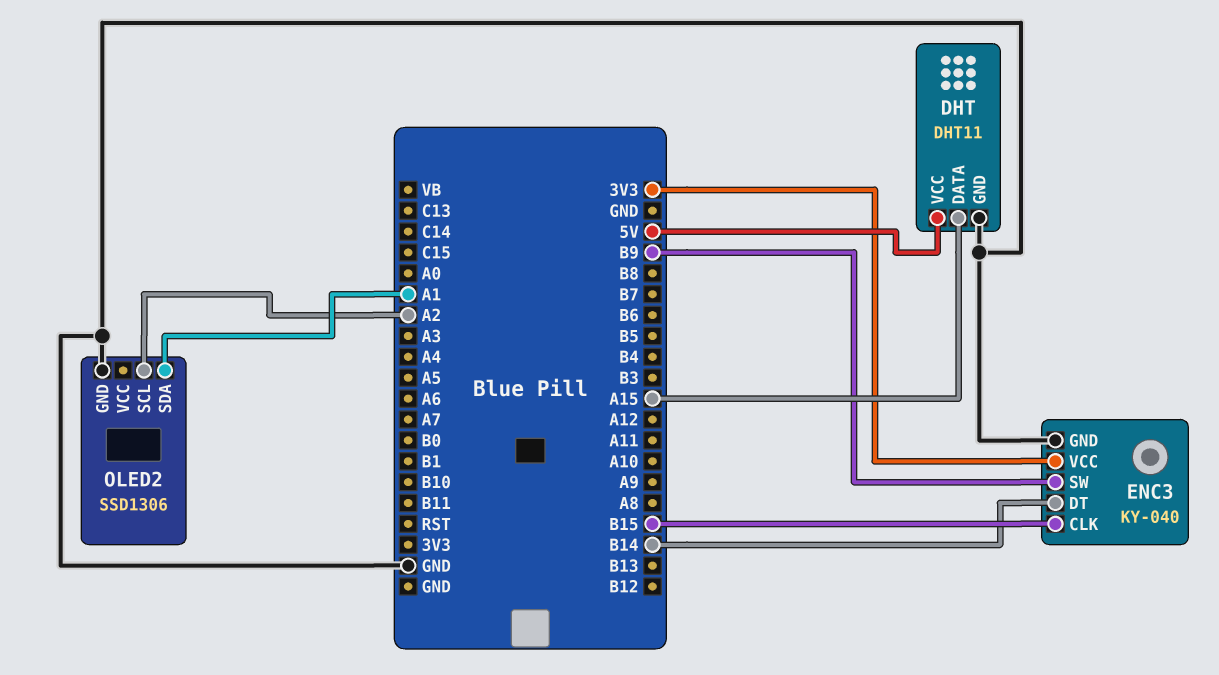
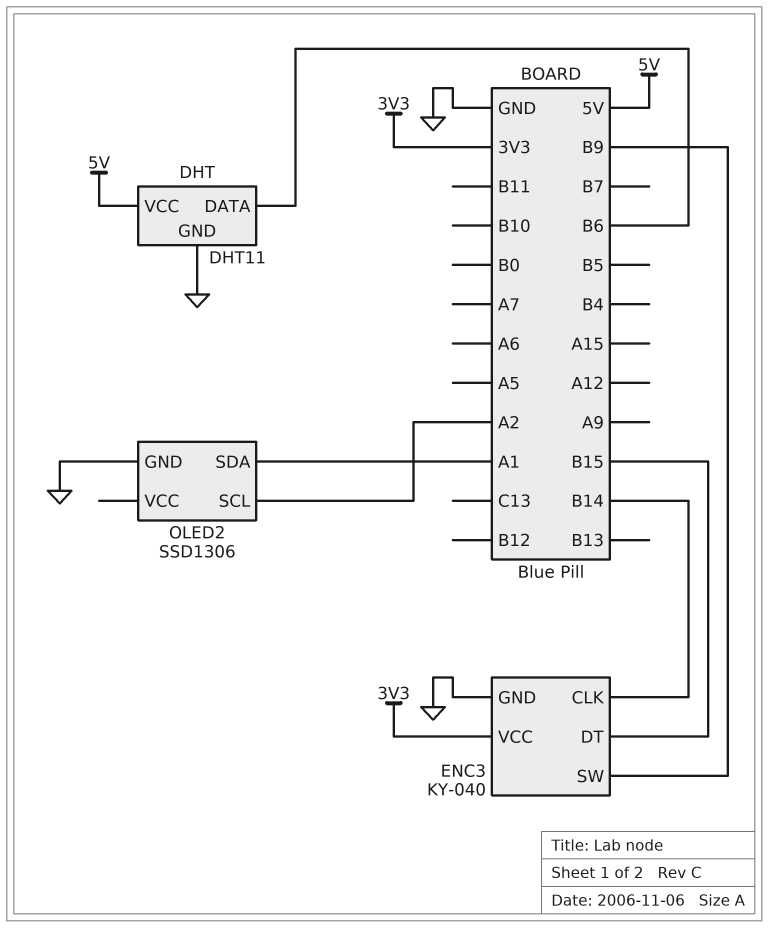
DHT pin DATA: A15 -> B6
ENC3 pin CLK: B15 -> B14
ENC3 pin DT: B14 -> B15

